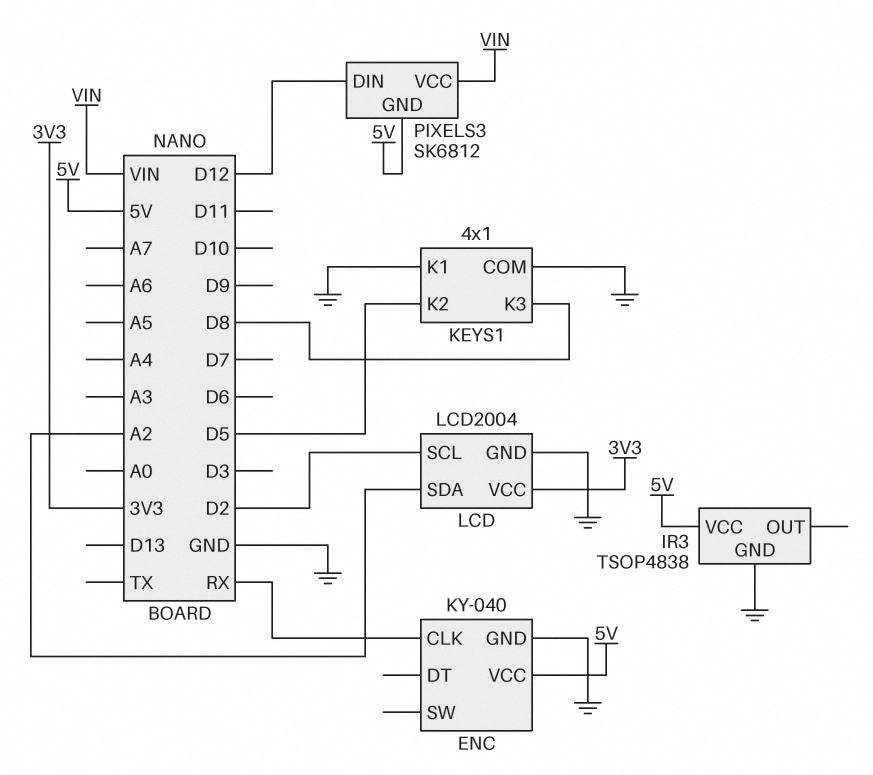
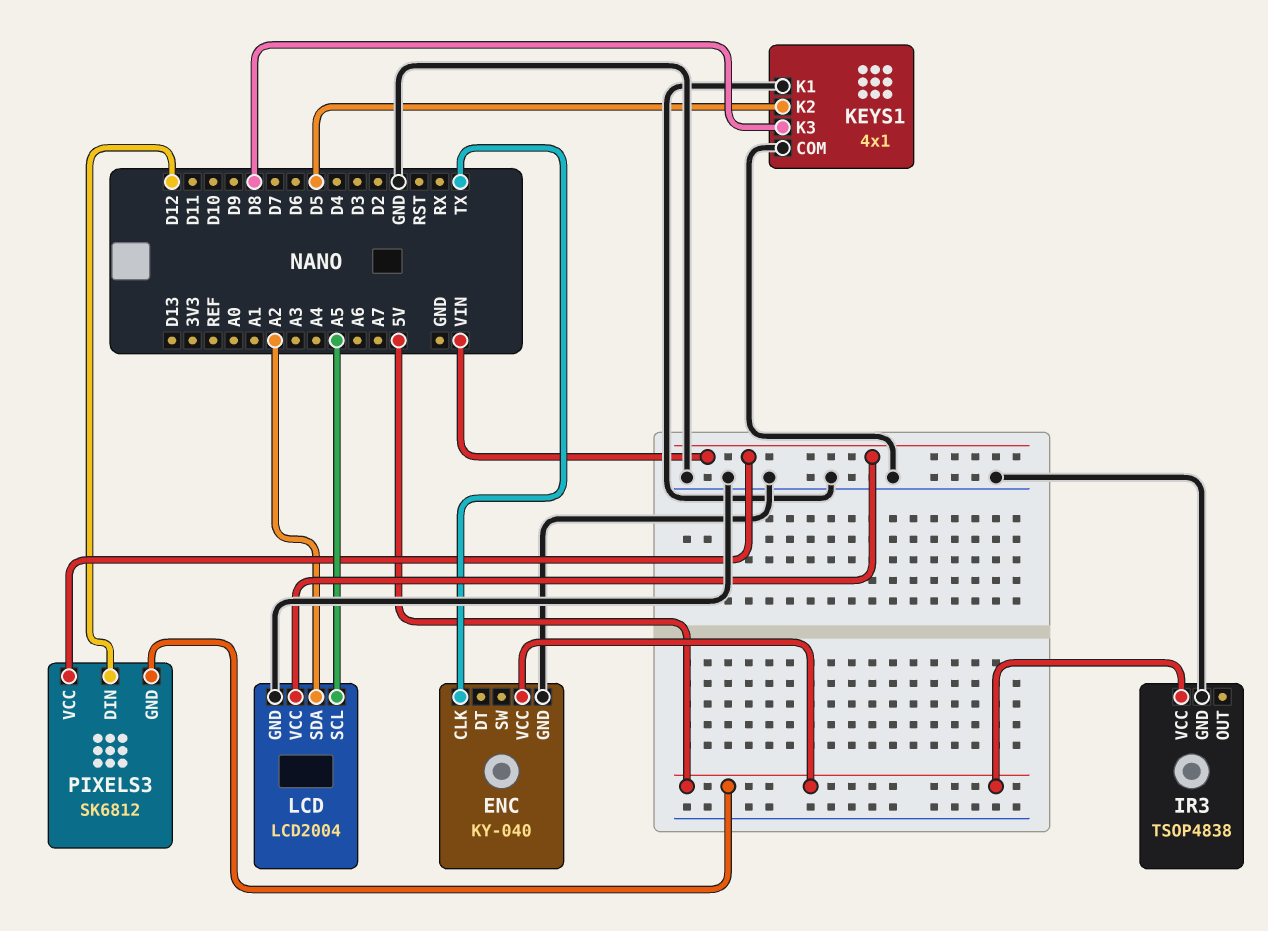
ENC pin CLK: RX -> TX
LCD pin SCL: D2 -> A5
LCD pin VCC: 3V3 -> VIN

